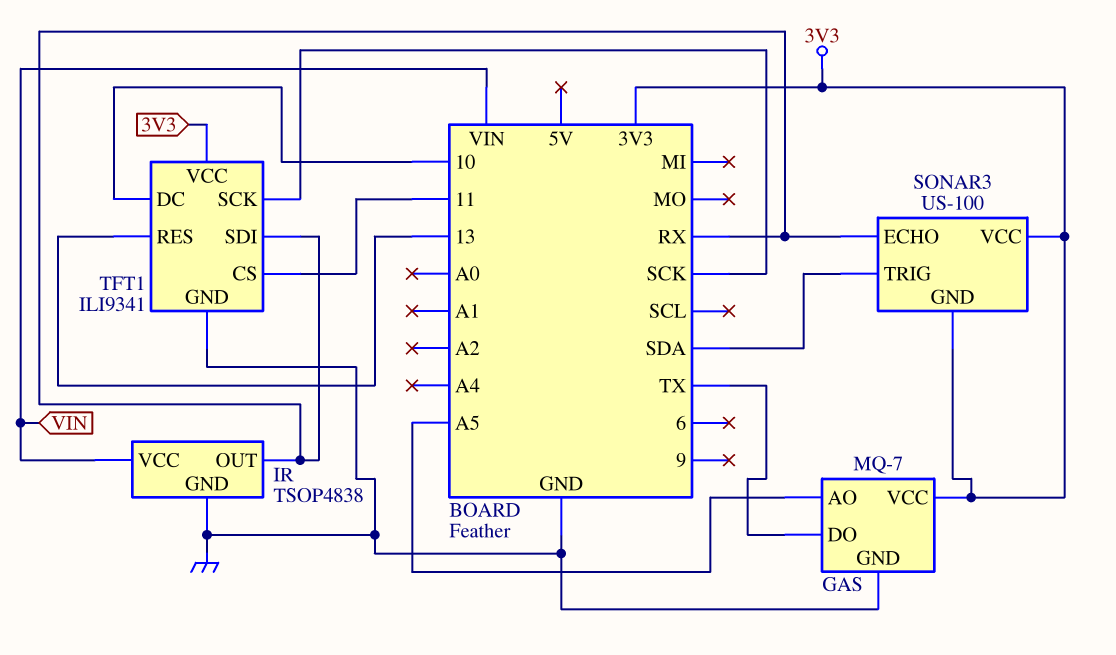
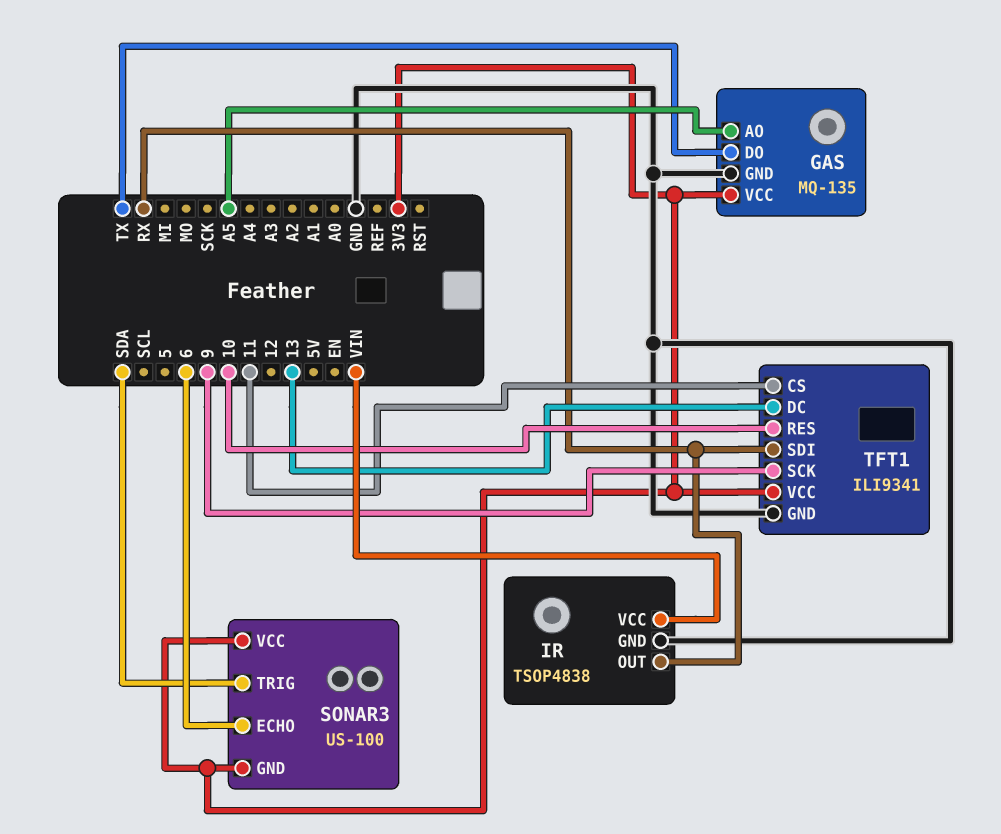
GAS: MQ-7 -> MQ-135
SONAR3 pin ECHO: RX -> 6
TFT1 pin DC: 10 -> 13
TFT1 pin RES: 13 -> 10
TFT1 pin SCK: SCK -> 9

